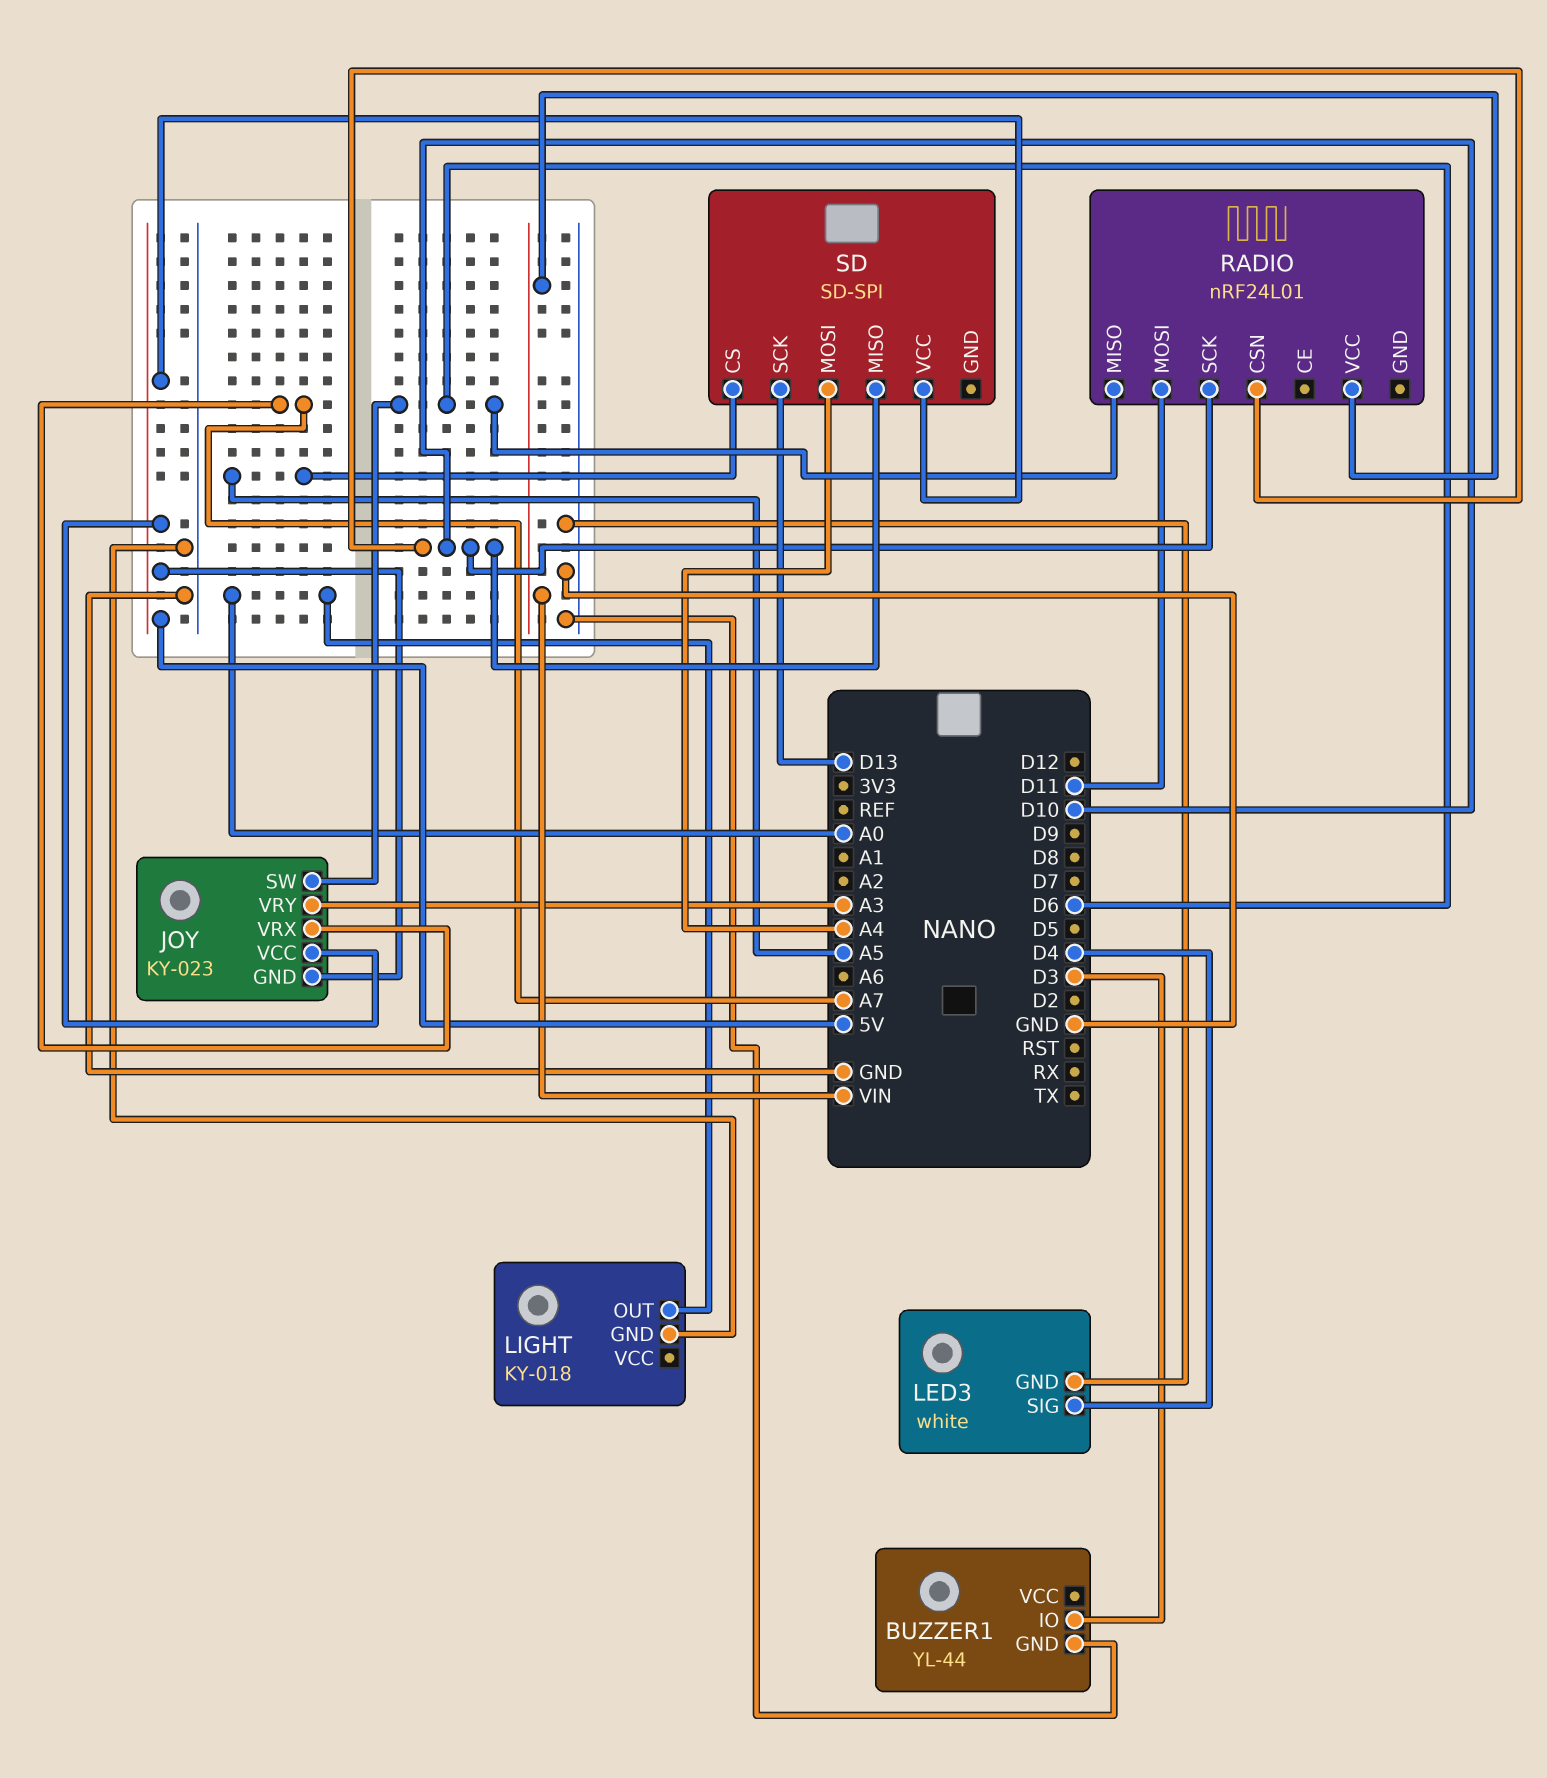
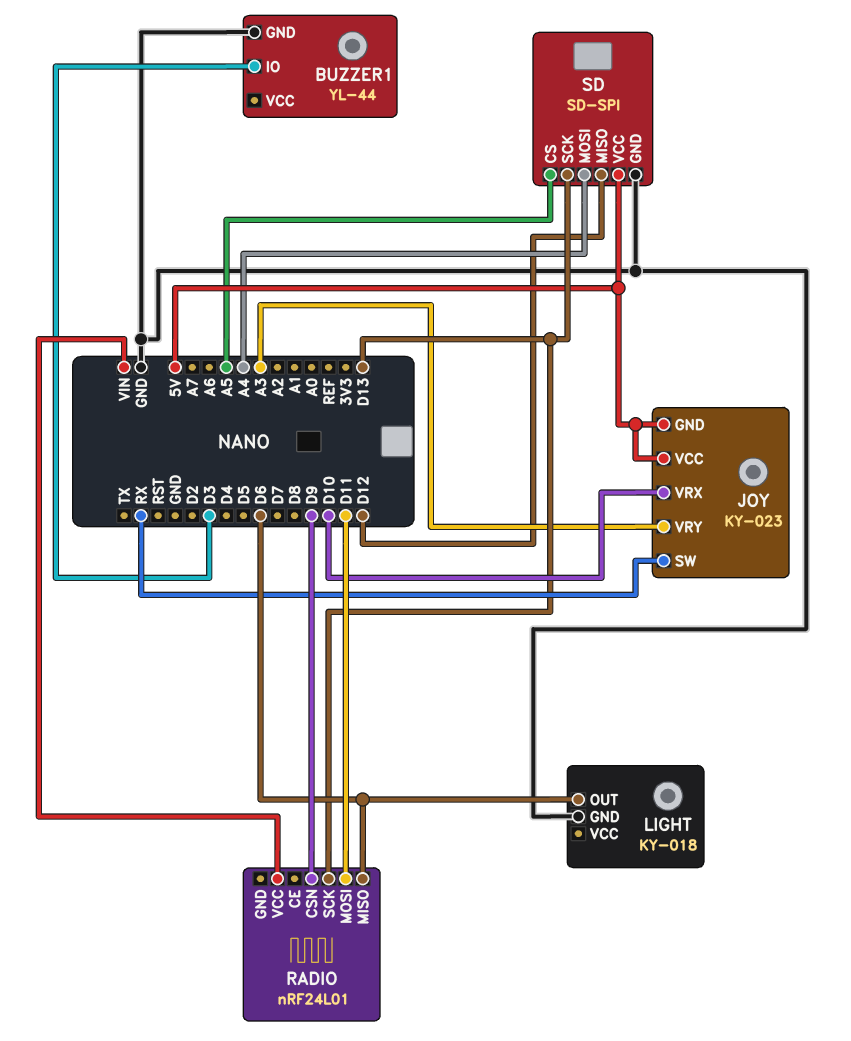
JOY pin SW: D6 -> RX
JOY pin VRX: A7 -> D10
LED3: white -> none
LED3 pin GND: GND -> none
LED3 pin SIG: D4 -> none
LIGHT pin OUT: A0 -> D6
RADIO pin CSN: D10 -> D9
RADIO pin SCK: D10 -> D13
SD pin GND: none -> GND
SD pin MISO: D10 -> D12

